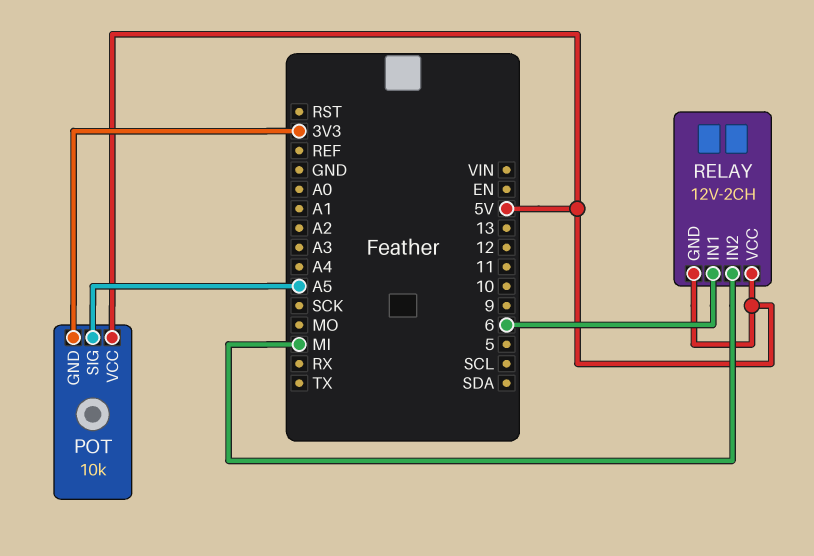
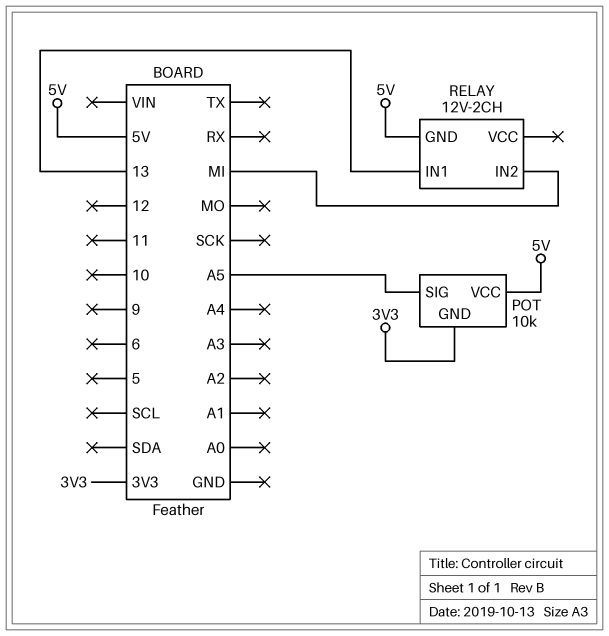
RELAY pin IN1: 6 -> 13
RELAY pin VCC: 5V -> none

